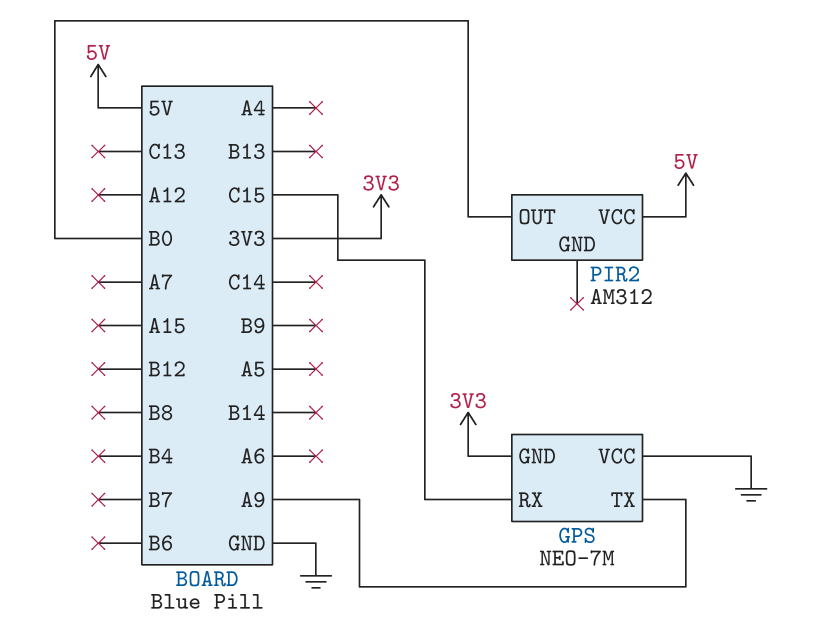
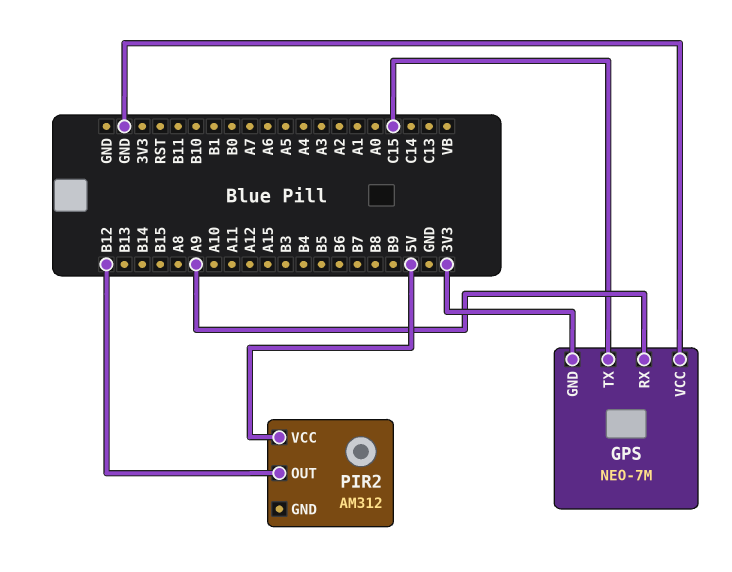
GPS pin RX: C15 -> A9
GPS pin TX: A9 -> C15
PIR2 pin OUT: B0 -> B12

